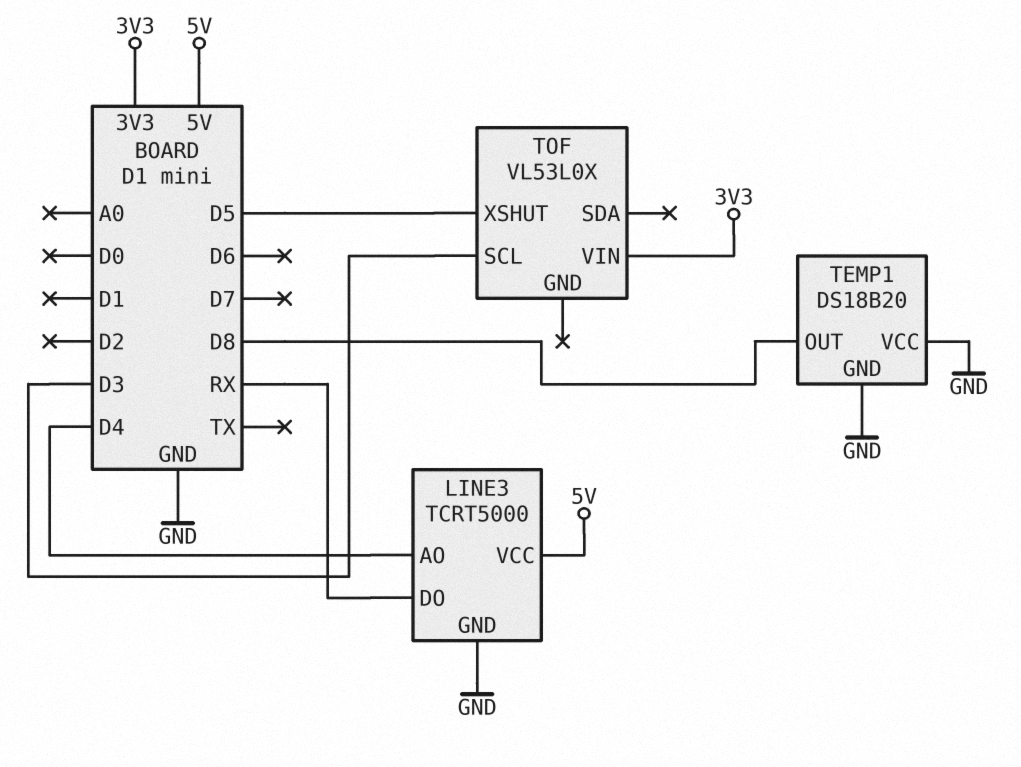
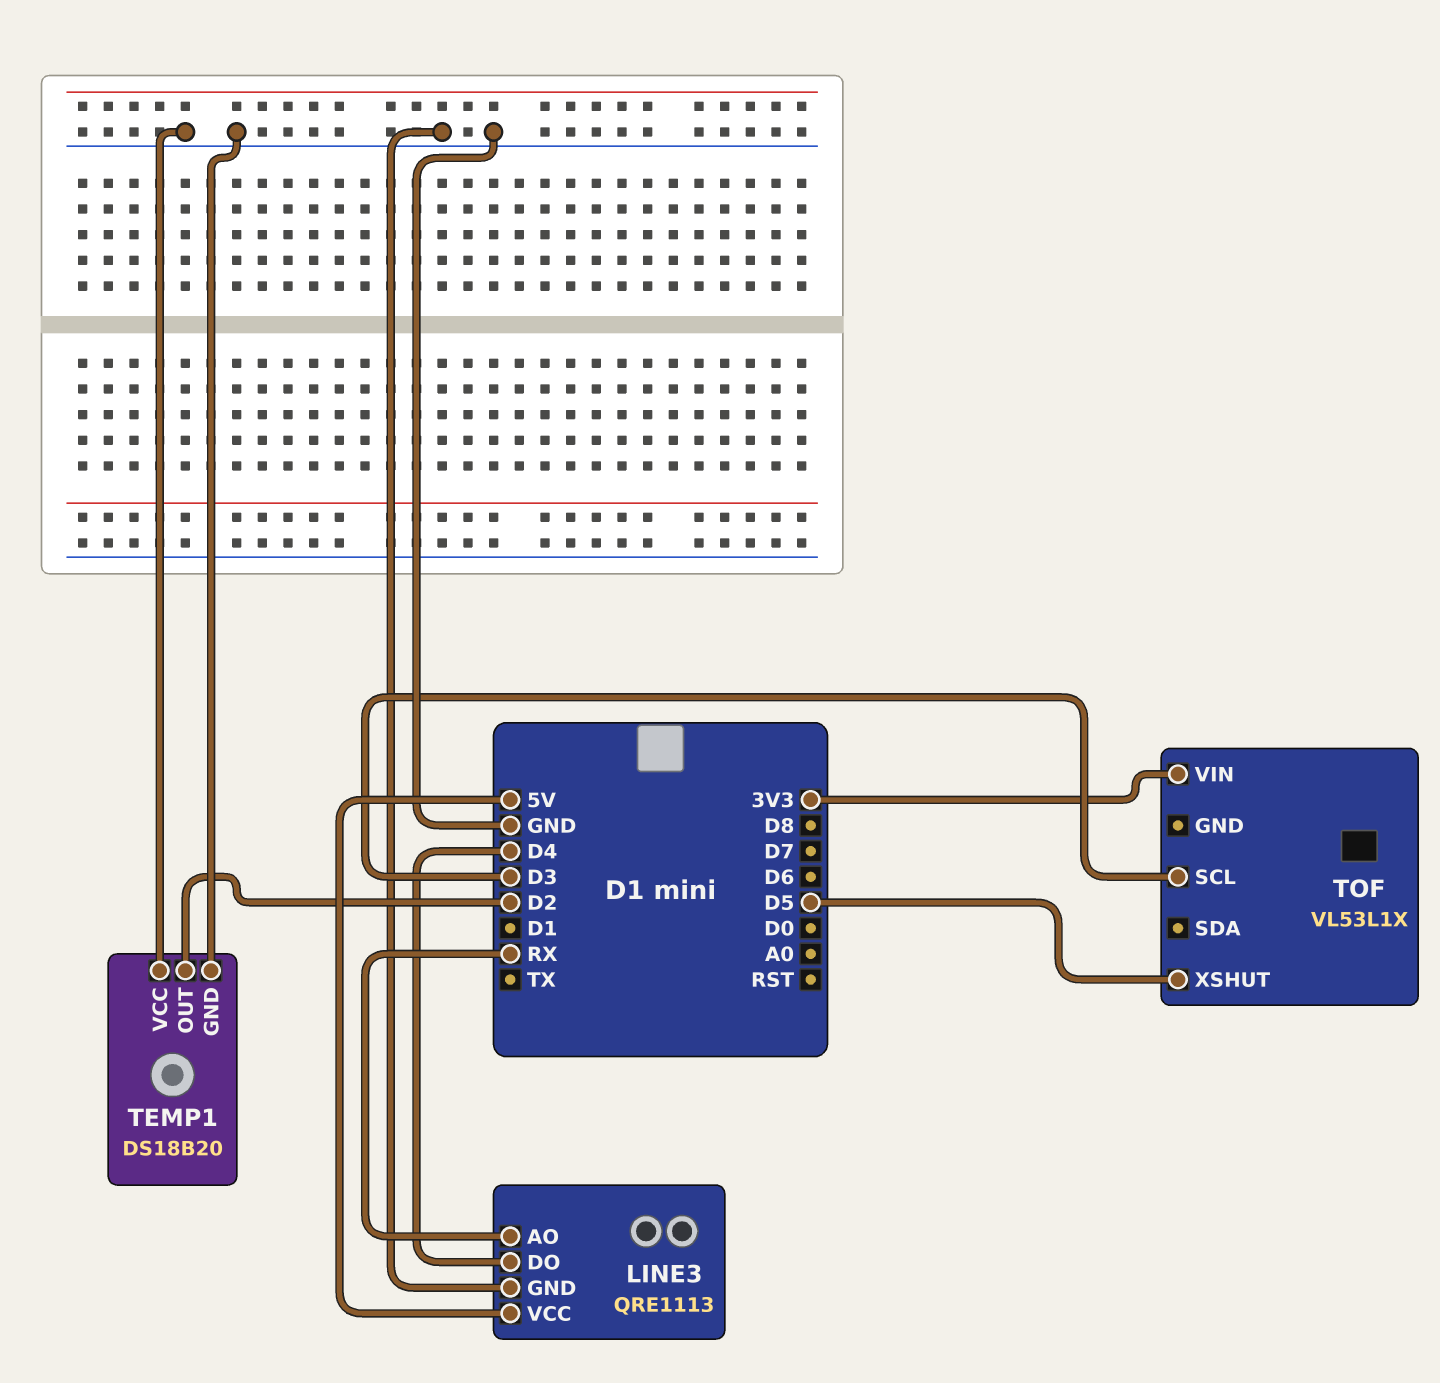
LINE3: TCRT5000 -> QRE1113
LINE3 pin AO: D4 -> RX
LINE3 pin DO: RX -> D4
TEMP1 pin OUT: D8 -> D2
TOF: VL53L0X -> VL53L1X

